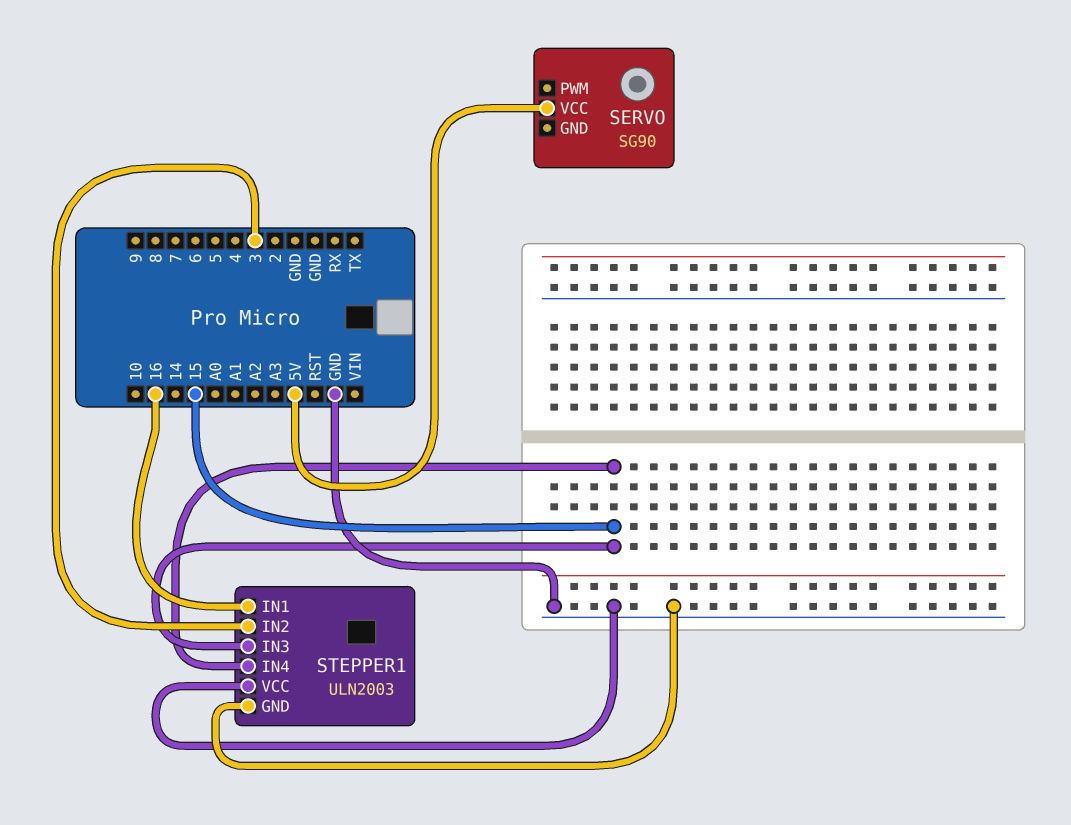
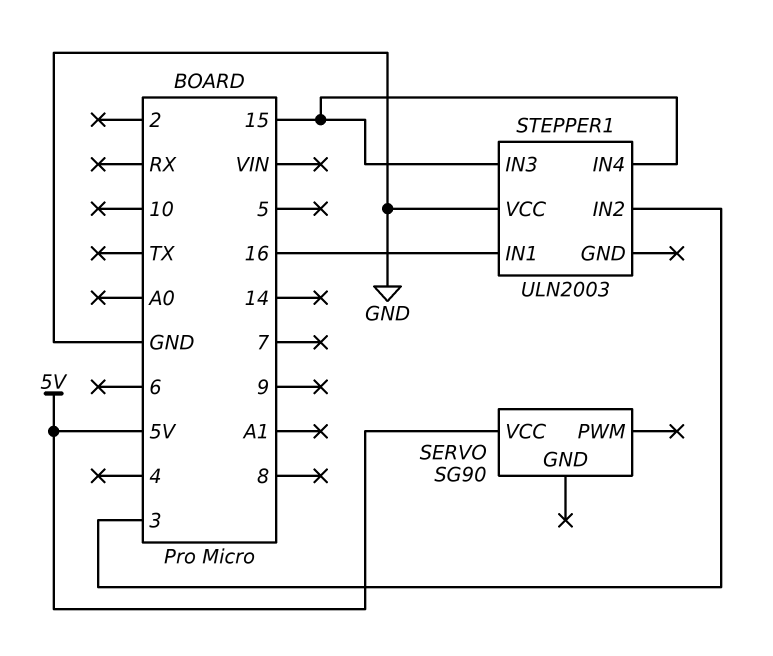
STEPPER1 pin GND: GND -> none

